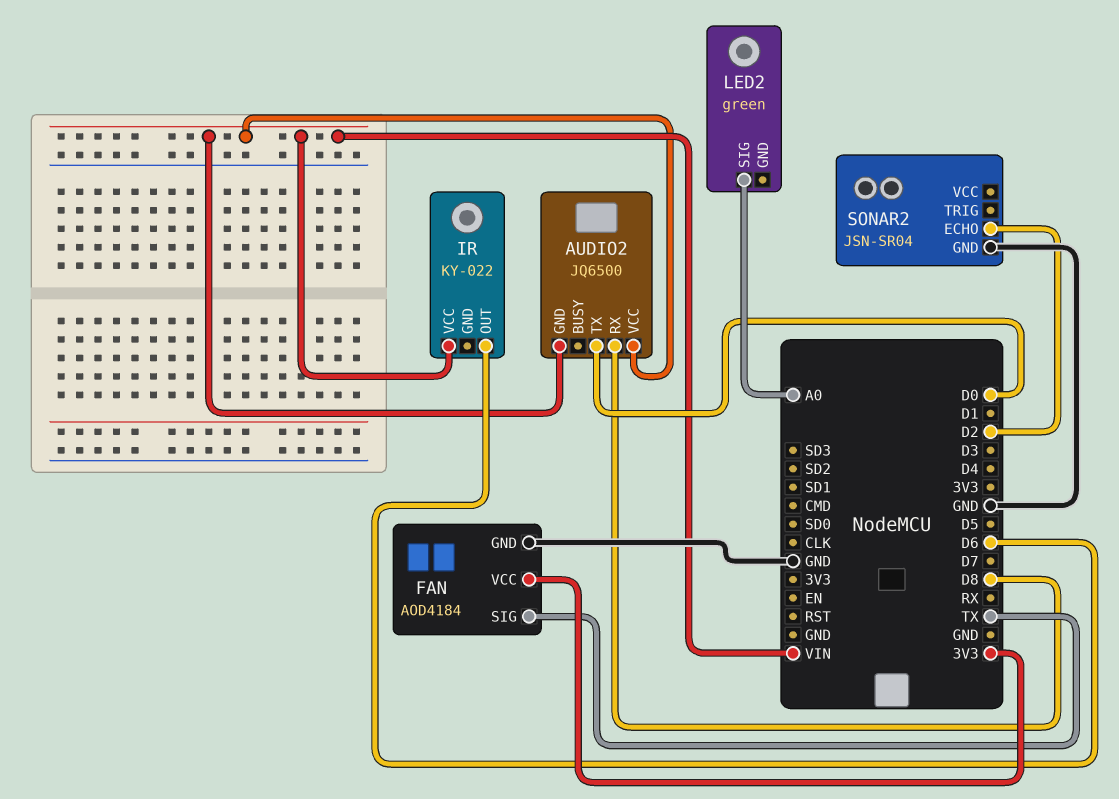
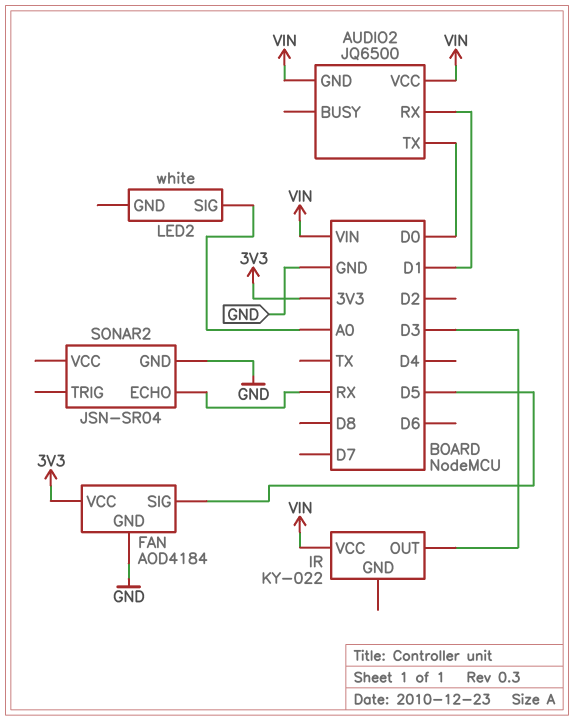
AUDIO2 pin RX: D8 -> D1
FAN pin SIG: TX -> D5
IR pin OUT: D6 -> D3
LED2: green -> white
SONAR2 pin ECHO: D2 -> RX

